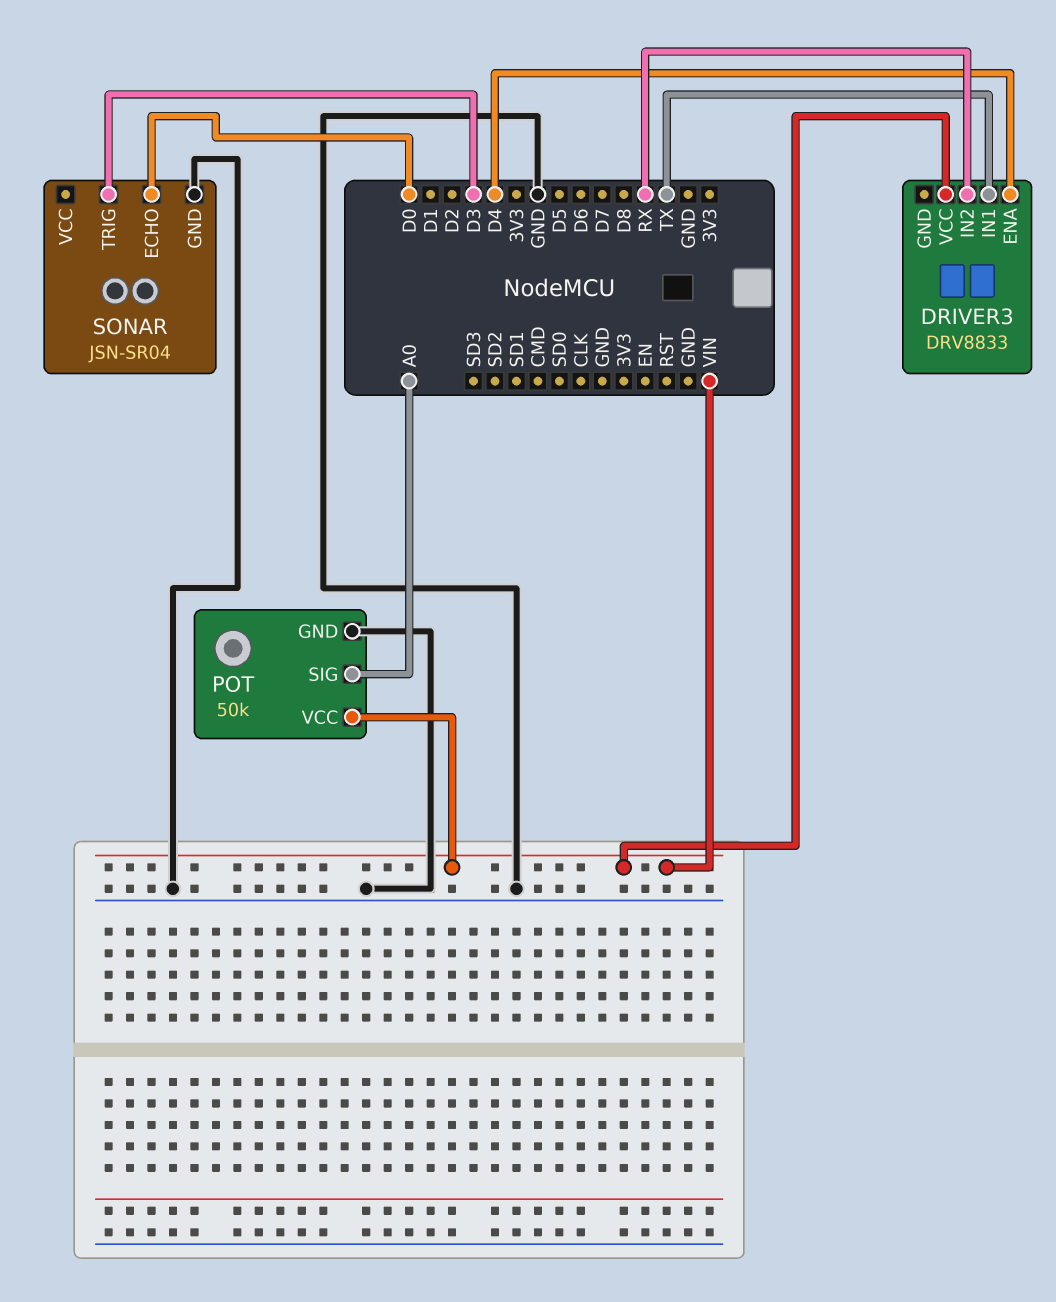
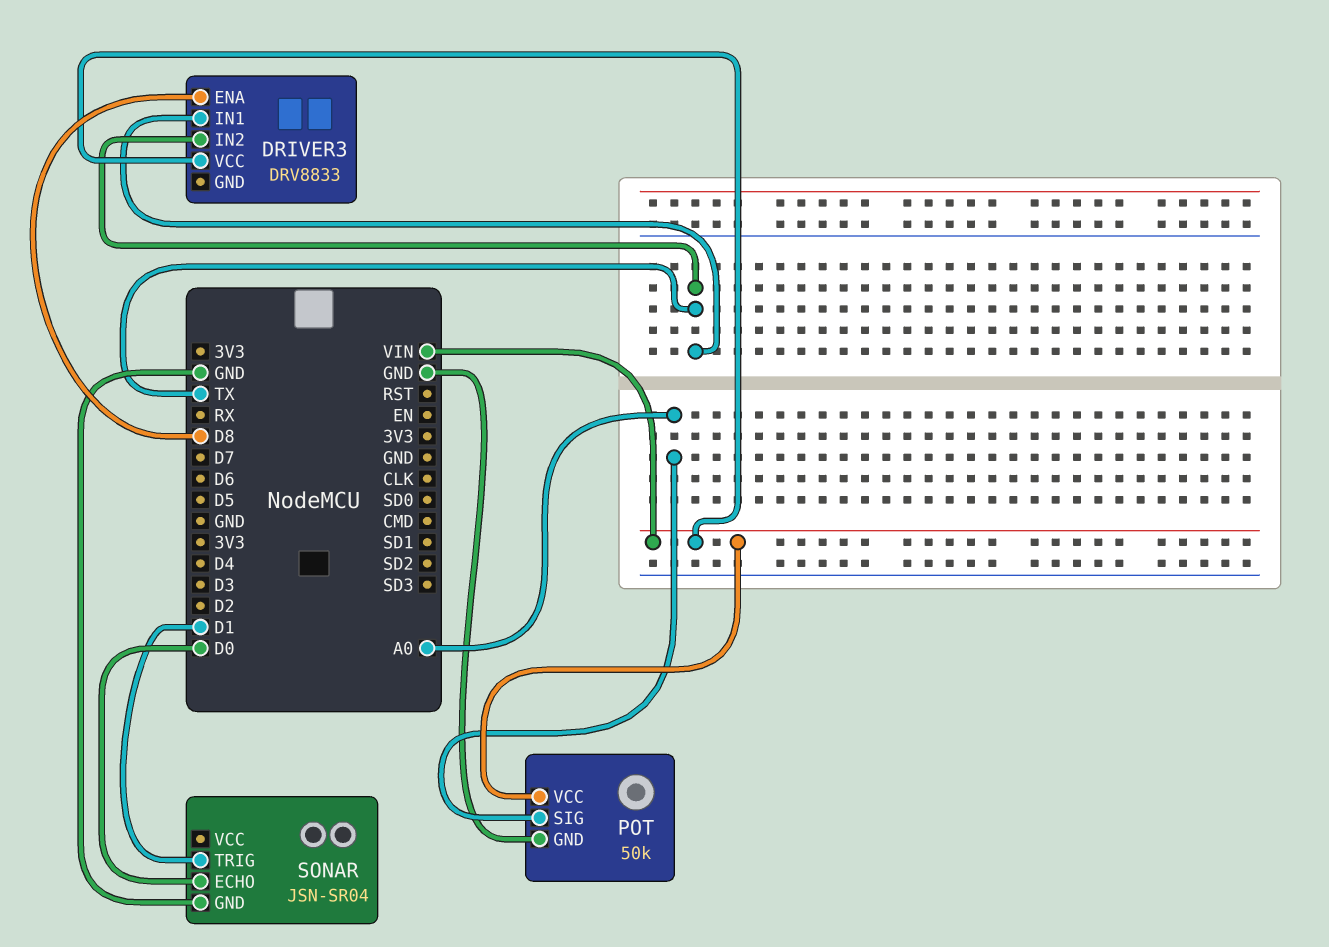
DRIVER3 pin ENA: D4 -> D8
DRIVER3 pin IN2: RX -> TX
SONAR pin TRIG: D3 -> D1

